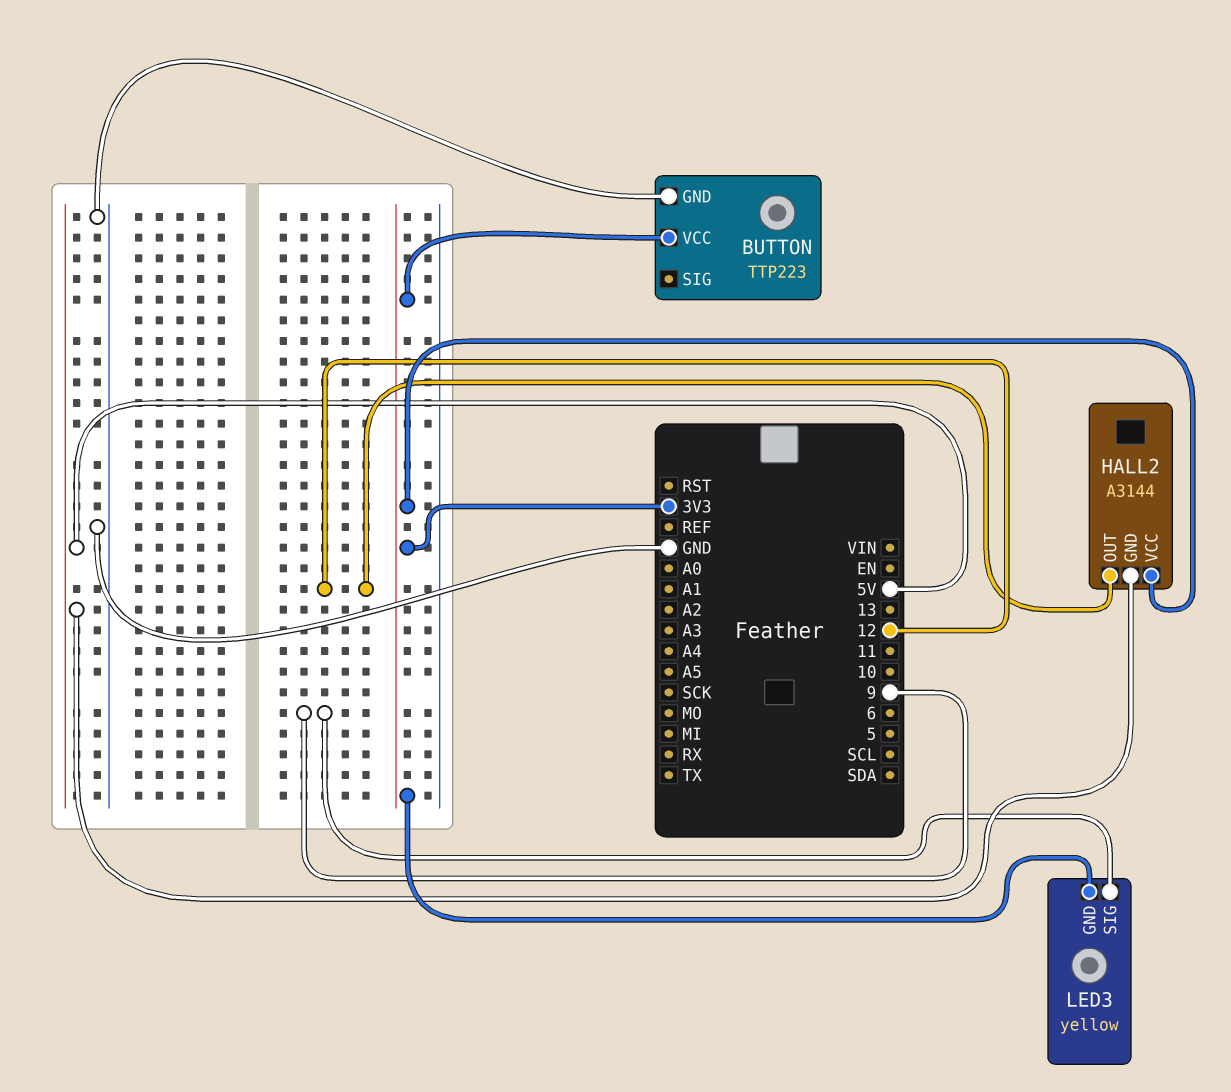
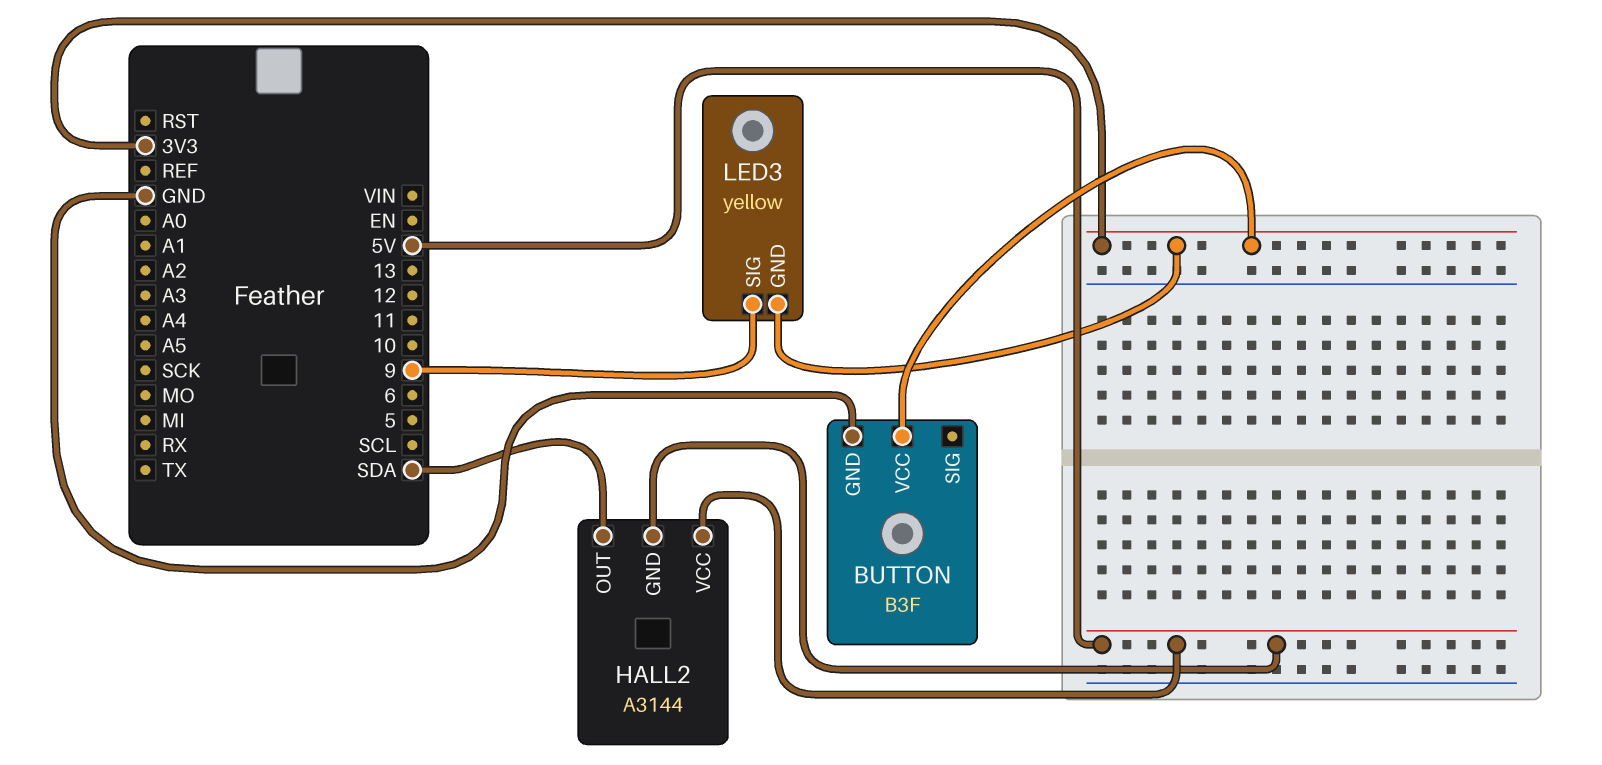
BUTTON: TTP223 -> B3F
HALL2 pin OUT: 12 -> SDA
HALL2 pin VCC: 3V3 -> 5V

